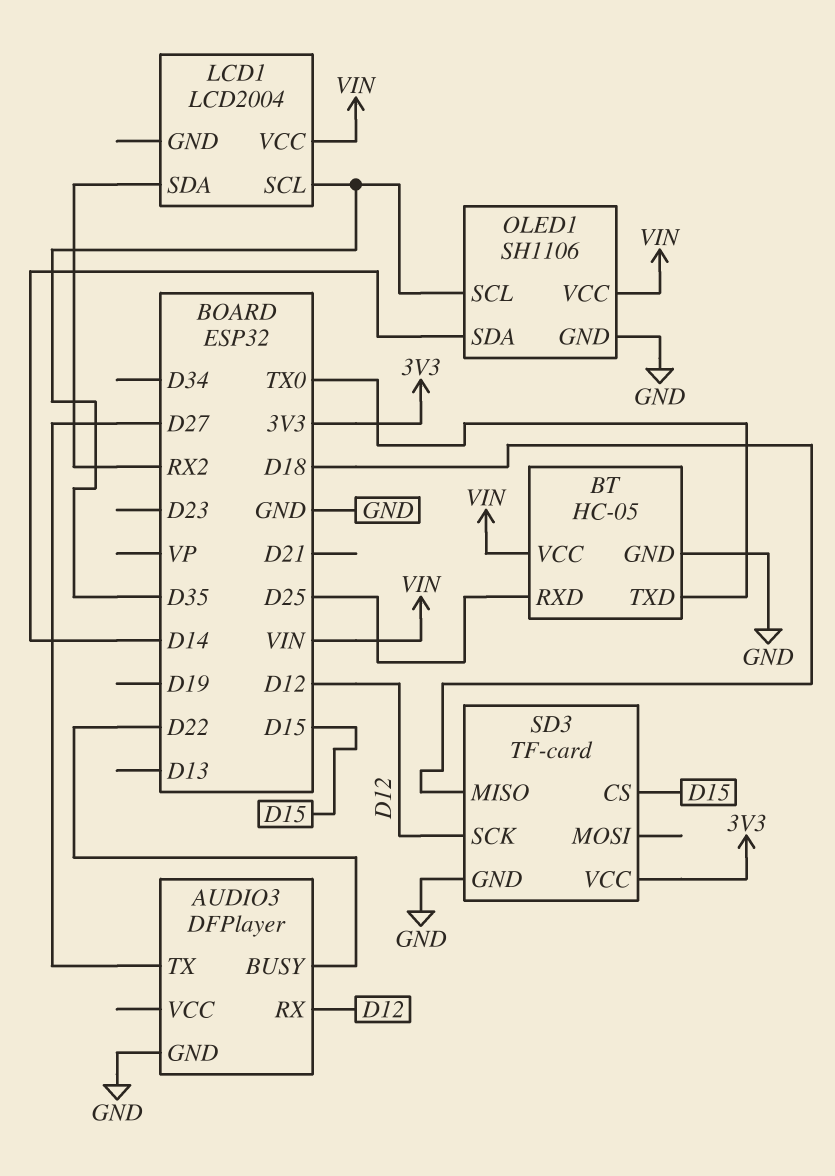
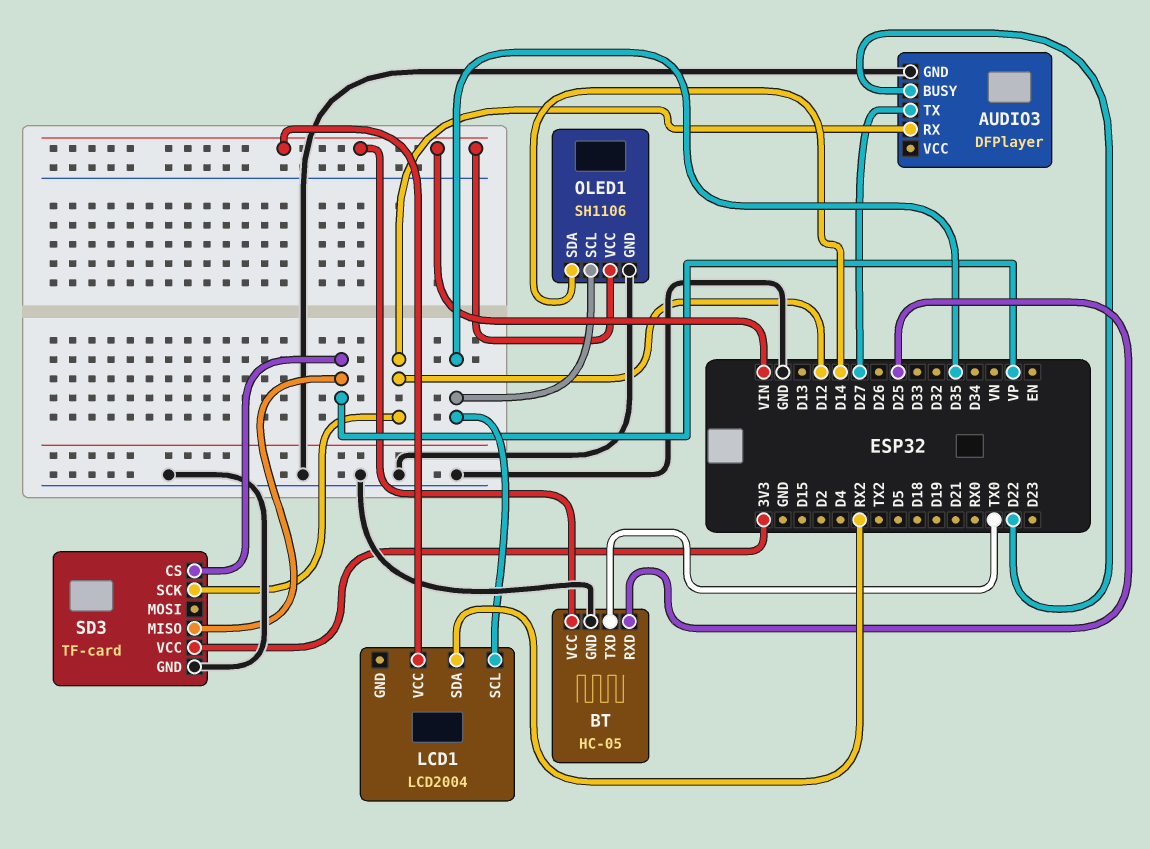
SD3 pin CS: D15 -> VP
SD3 pin MISO: D18 -> VP

